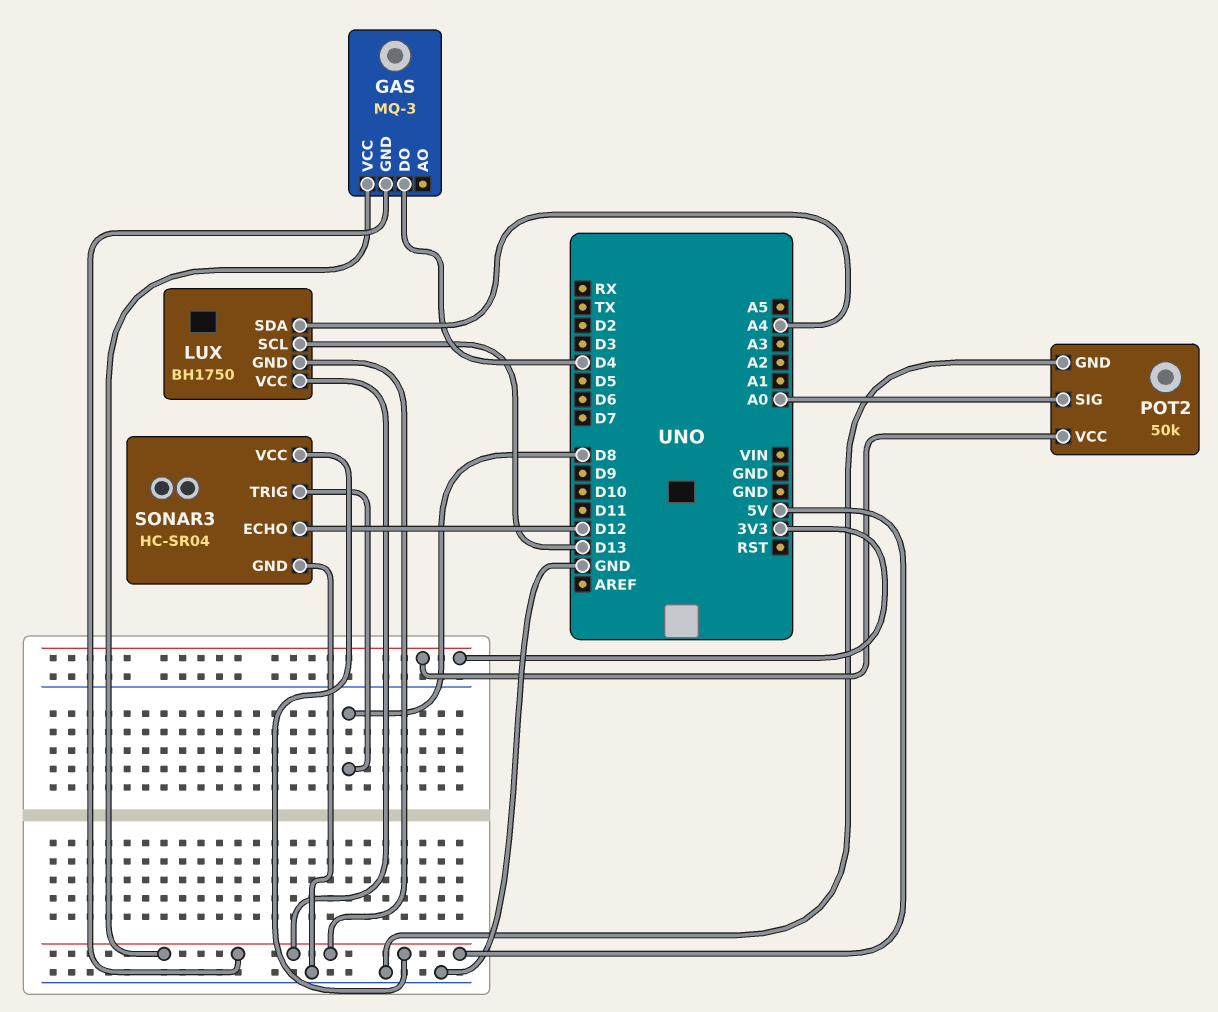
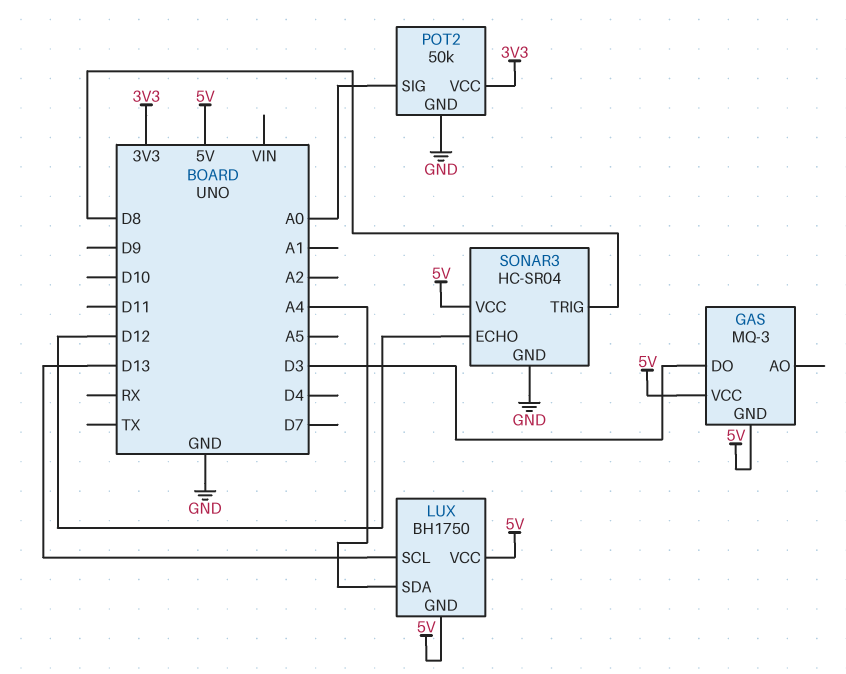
GAS pin DO: D4 -> D3

